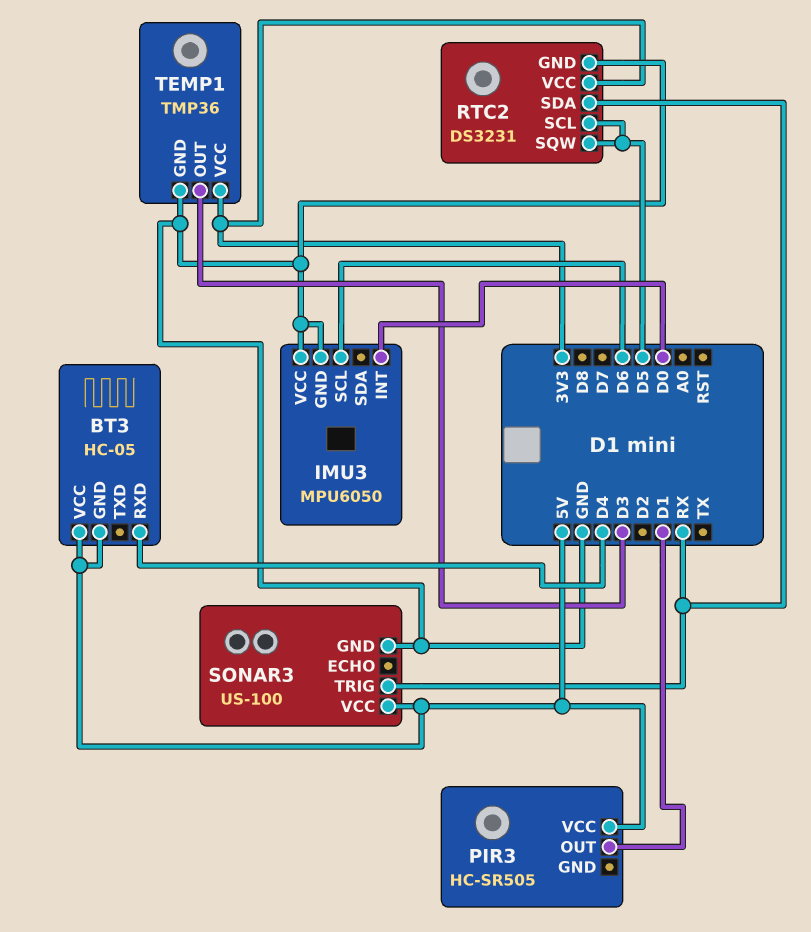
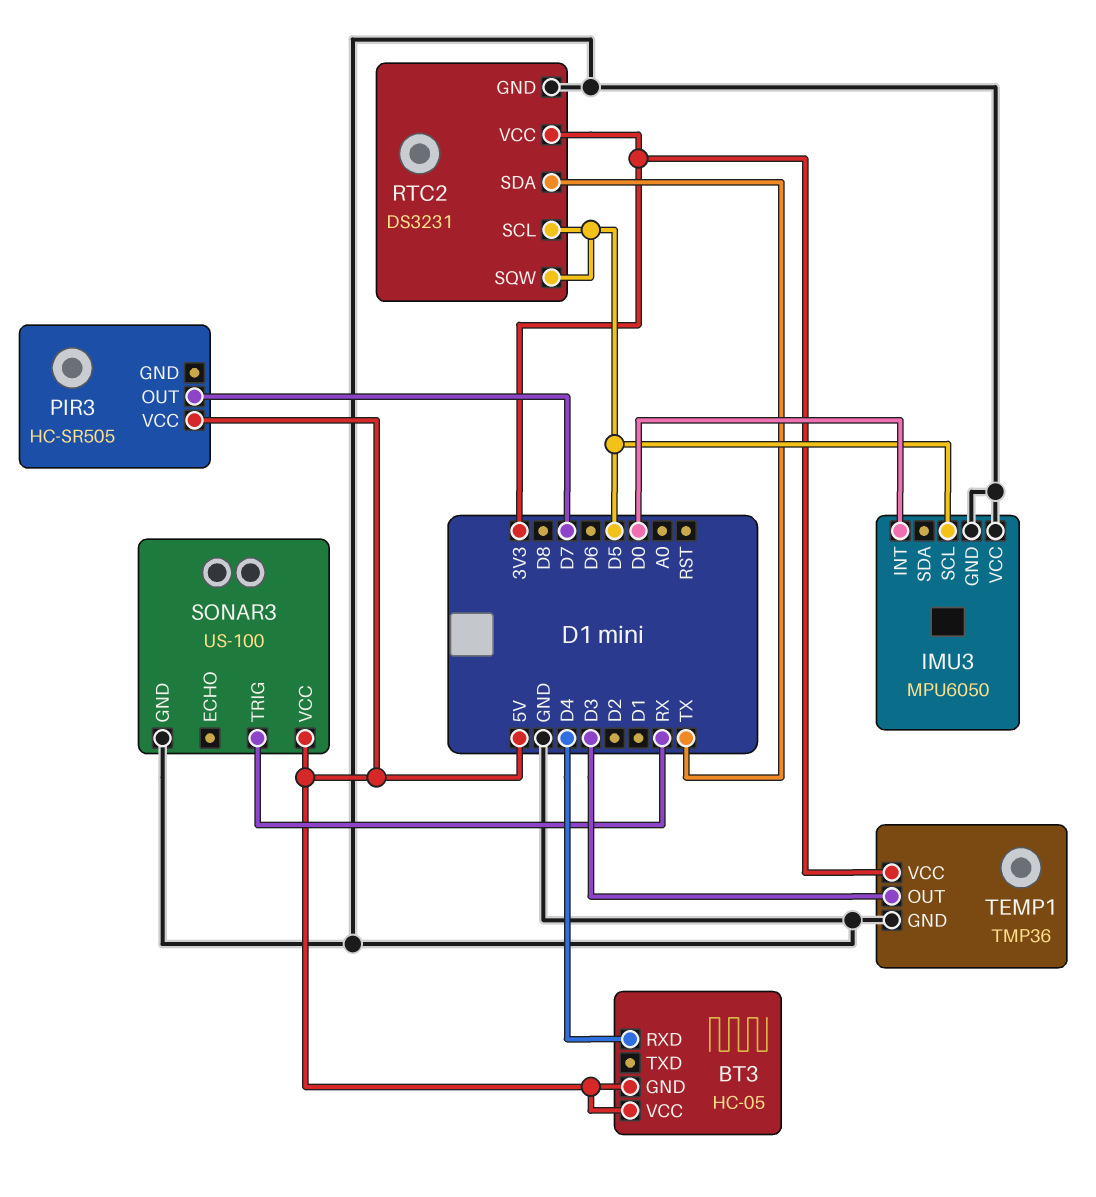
IMU3 pin SCL: D6 -> D5
PIR3 pin OUT: D1 -> D7
RTC2 pin SDA: RX -> TX

